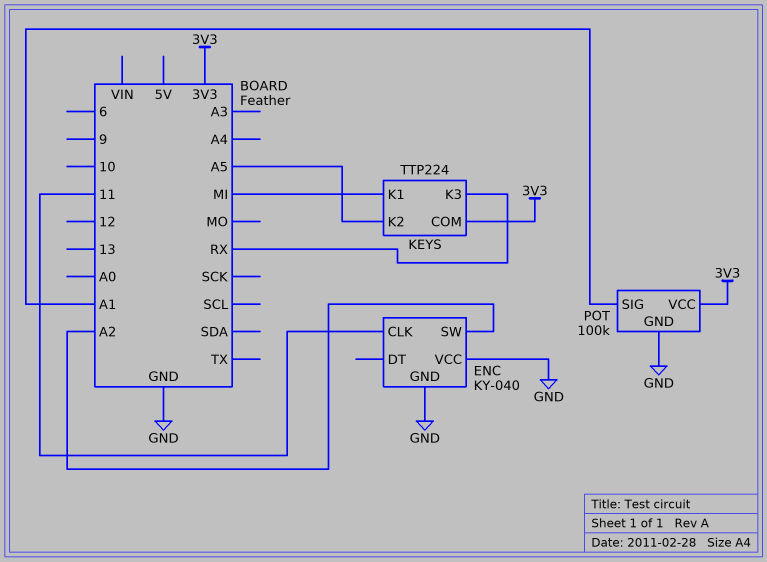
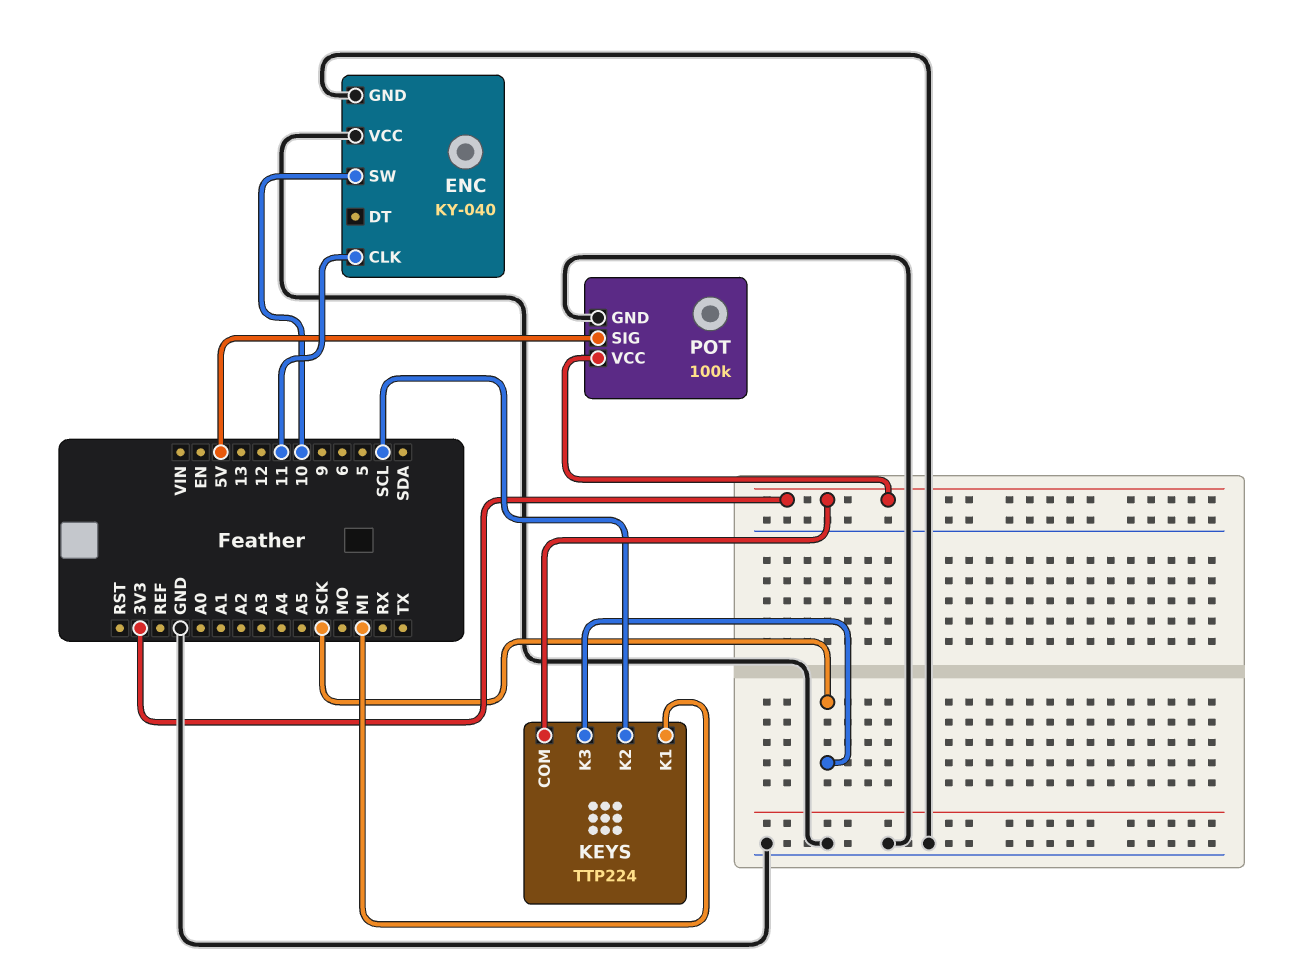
ENC pin SW: A2 -> 10
KEYS pin K2: A5 -> SCL
KEYS pin K3: RX -> SCK
POT pin SIG: A1 -> 5V

